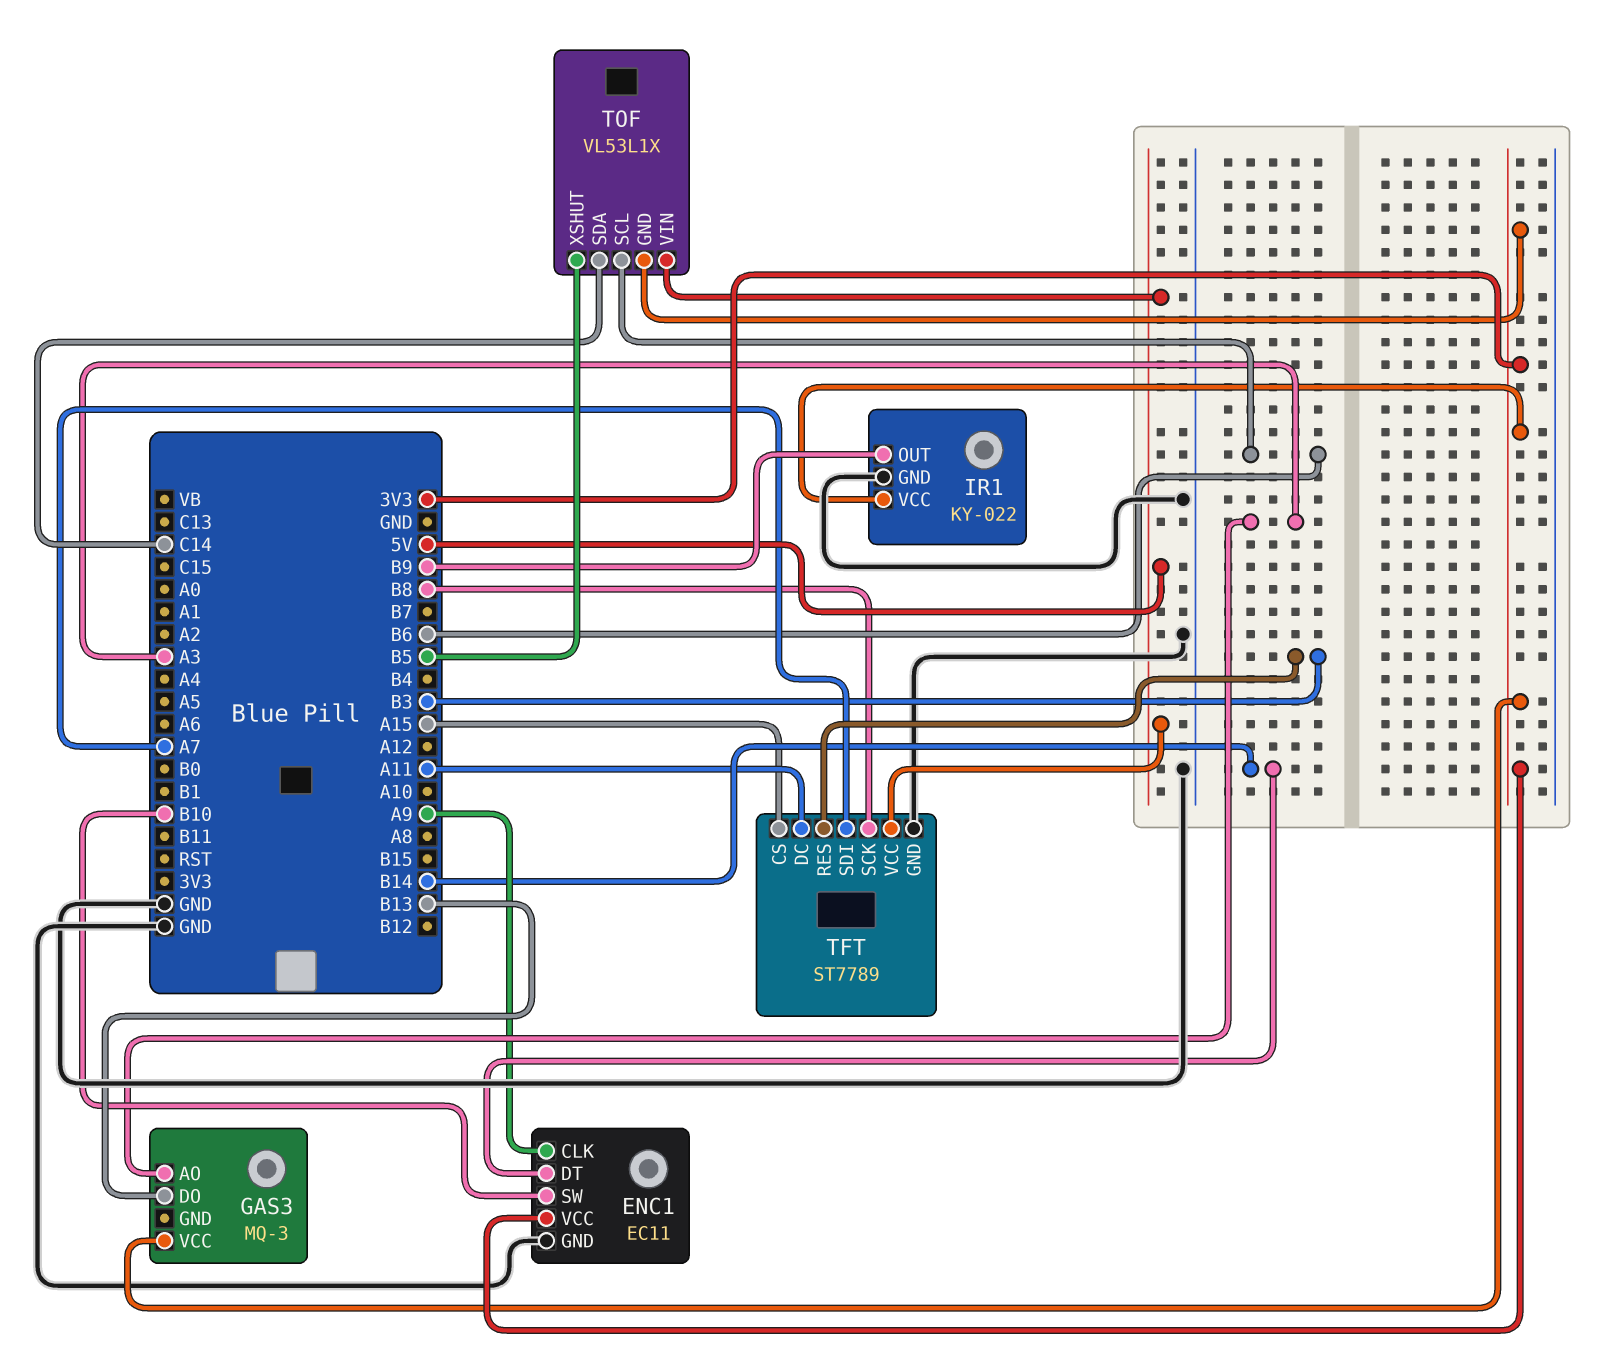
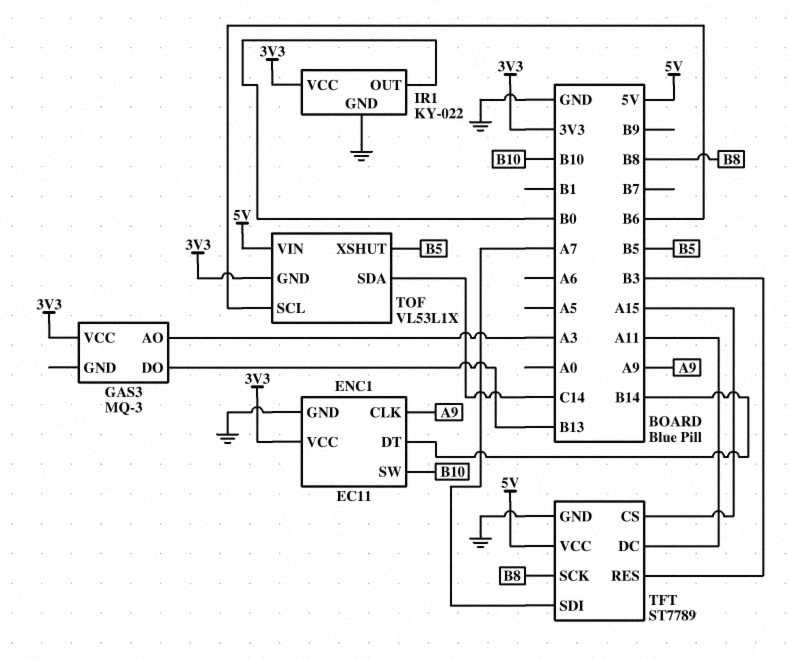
IR1 pin OUT: B9 -> B0

